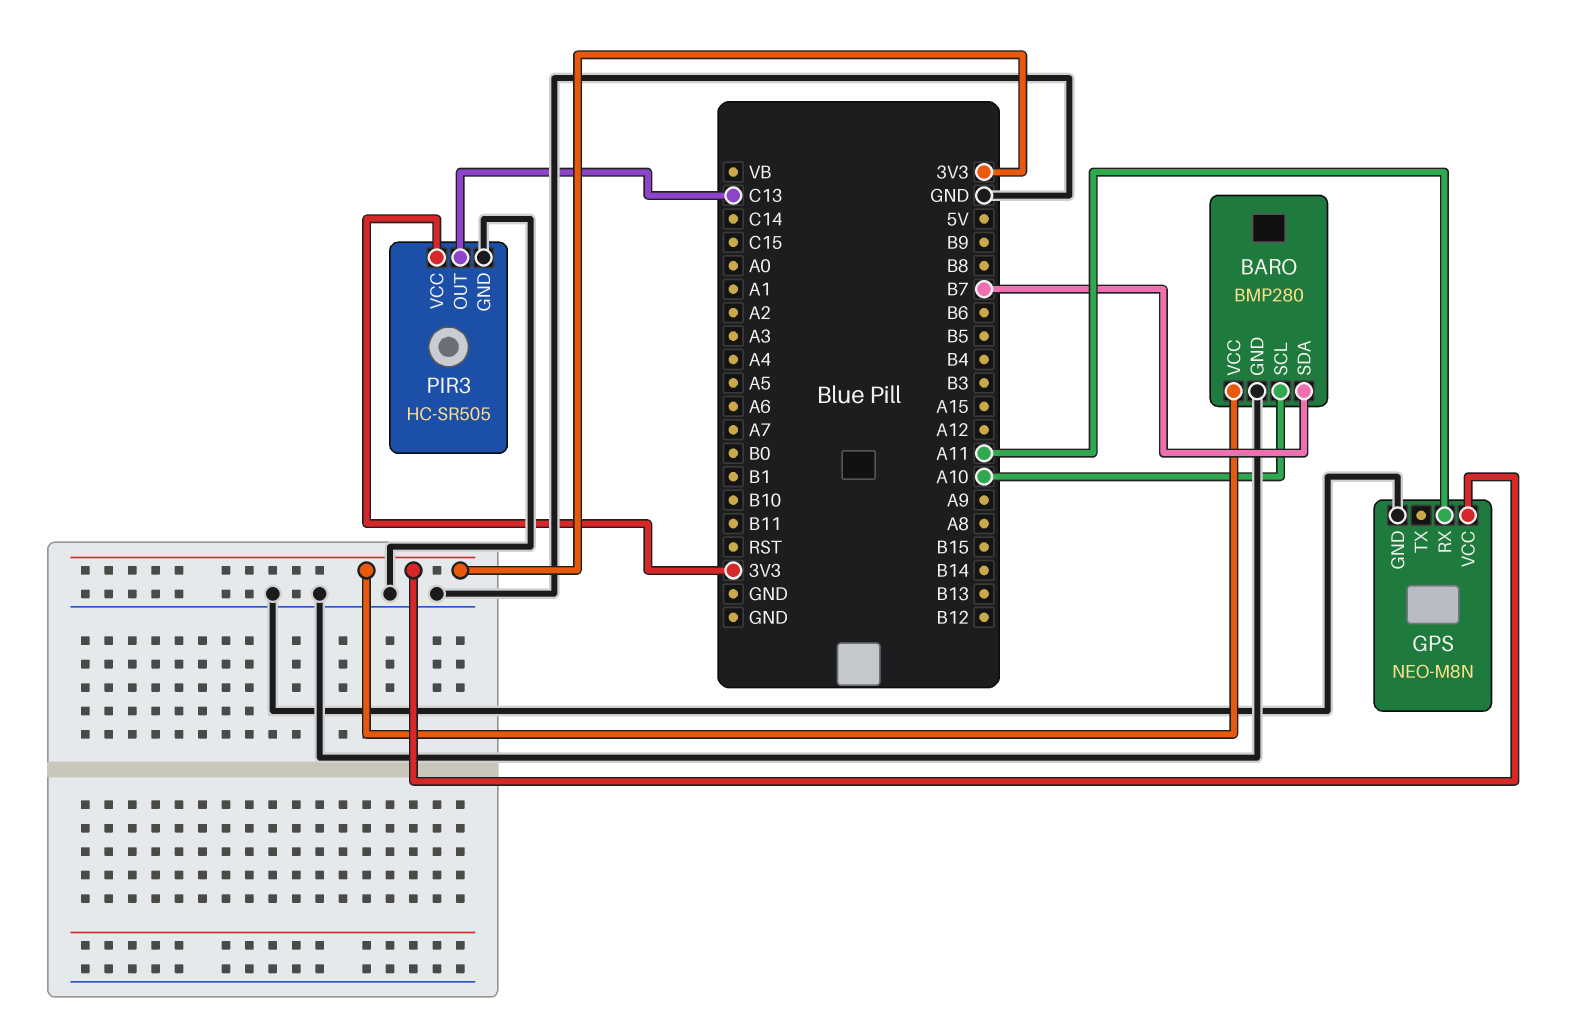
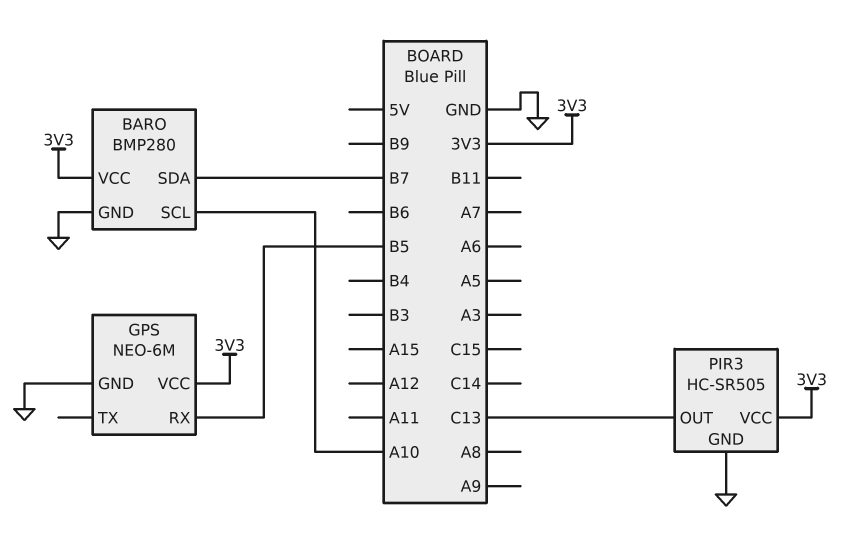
GPS: NEO-M8N -> NEO-6M
GPS pin RX: A11 -> B5

